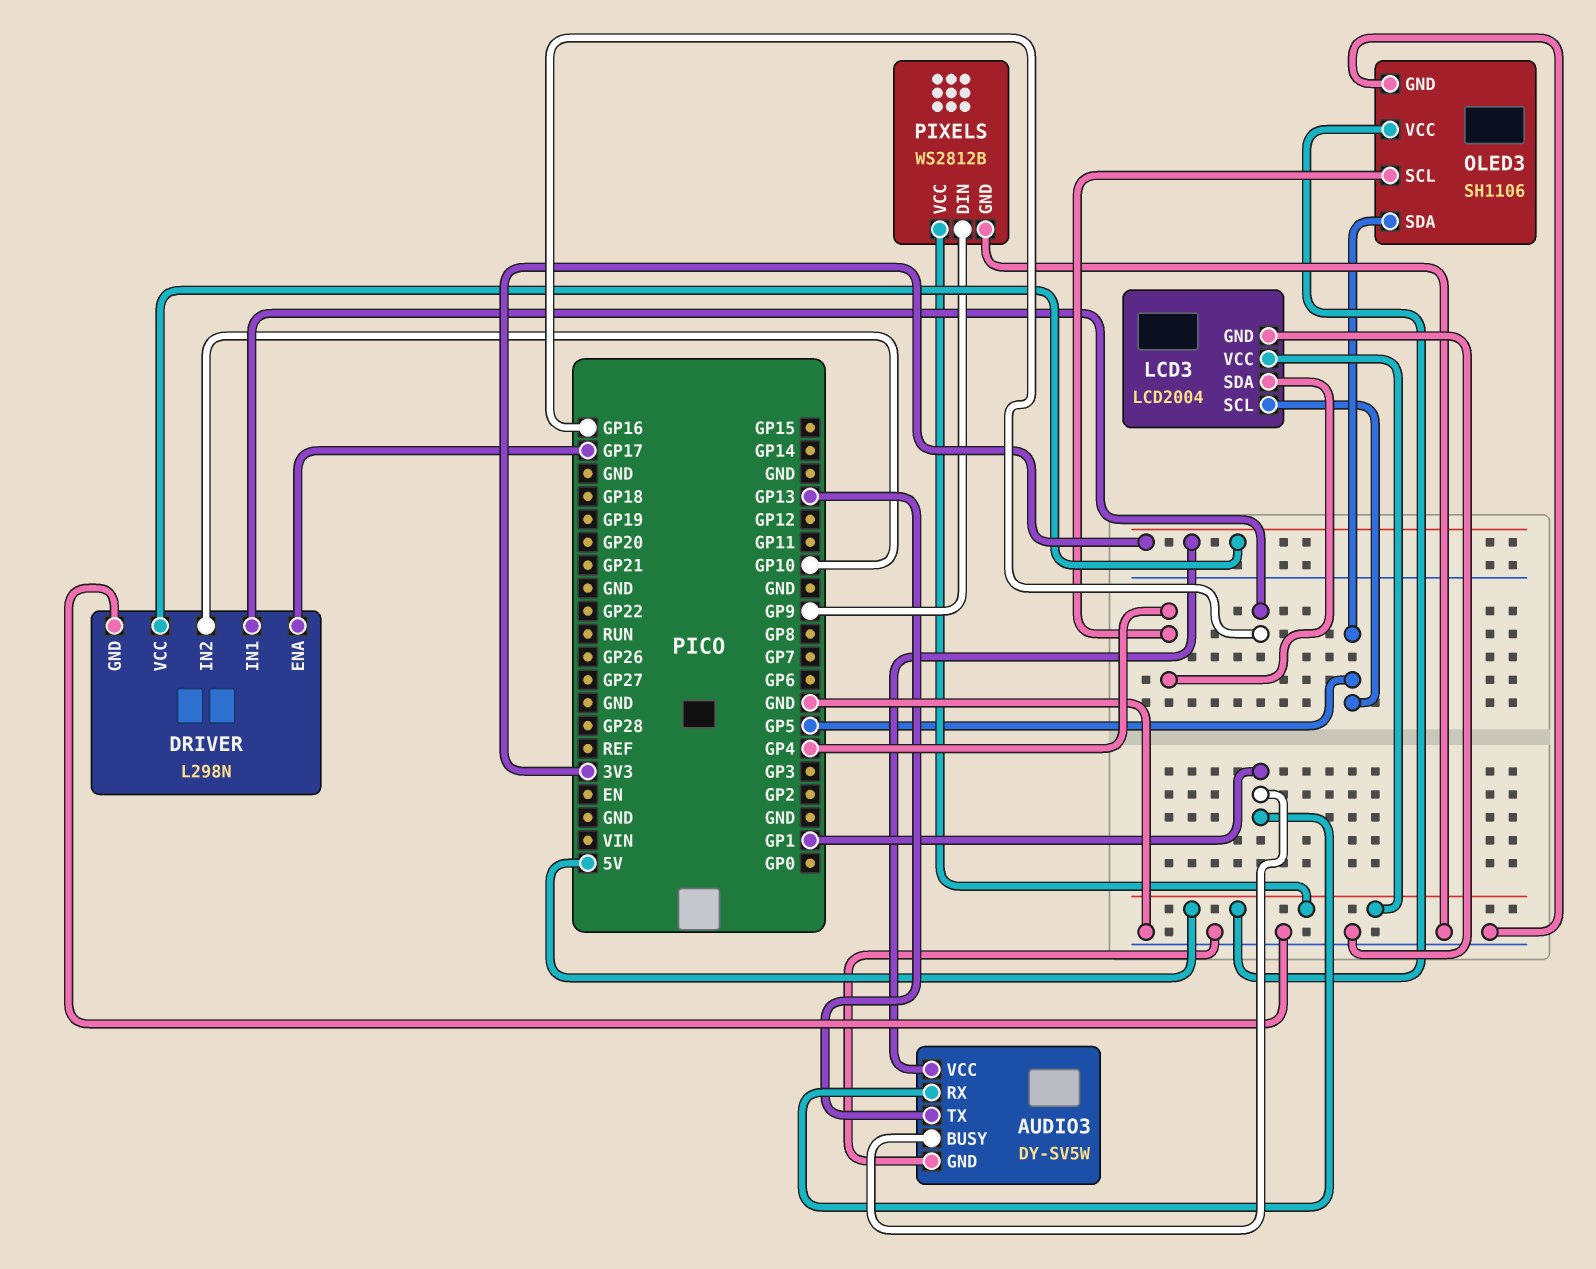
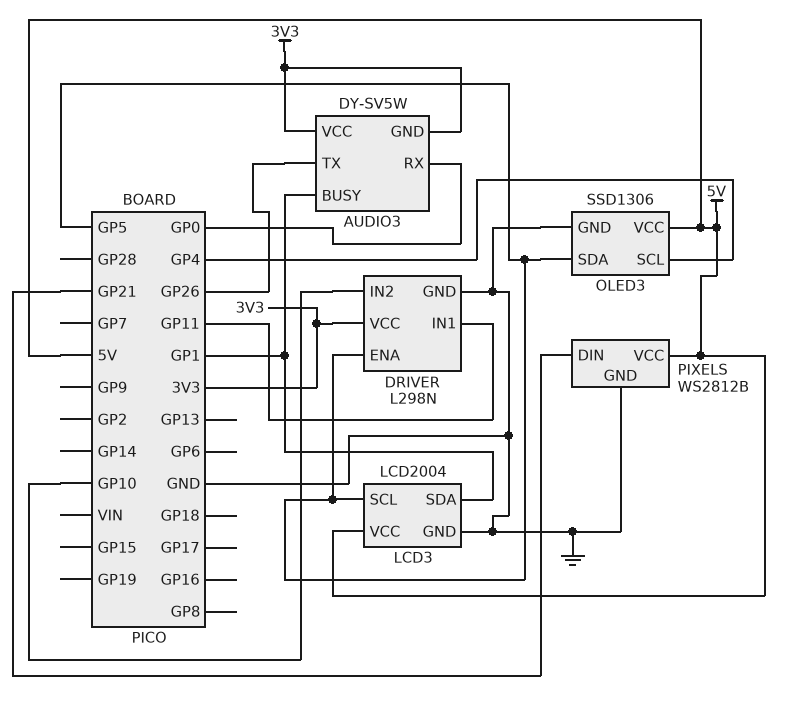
AUDIO3 pin GND: GND -> 3V3
AUDIO3 pin RX: GP1 -> GP0
AUDIO3 pin TX: GP13 -> GP26
DRIVER pin ENA: GP17 -> GP5
DRIVER pin IN1: GP16 -> GP11
LCD3 pin SDA: GP4 -> GP1
OLED3: SH1106 -> SSD1306
PIXELS pin DIN: GP9 -> GP21

